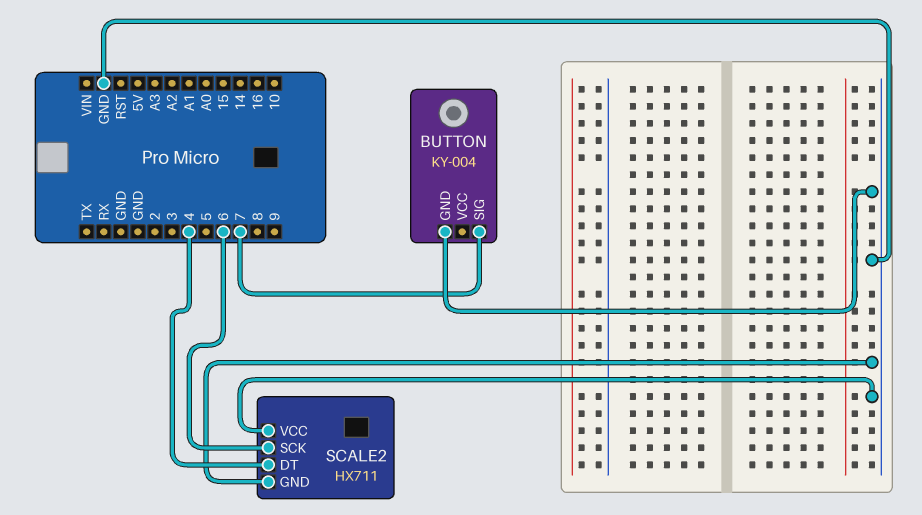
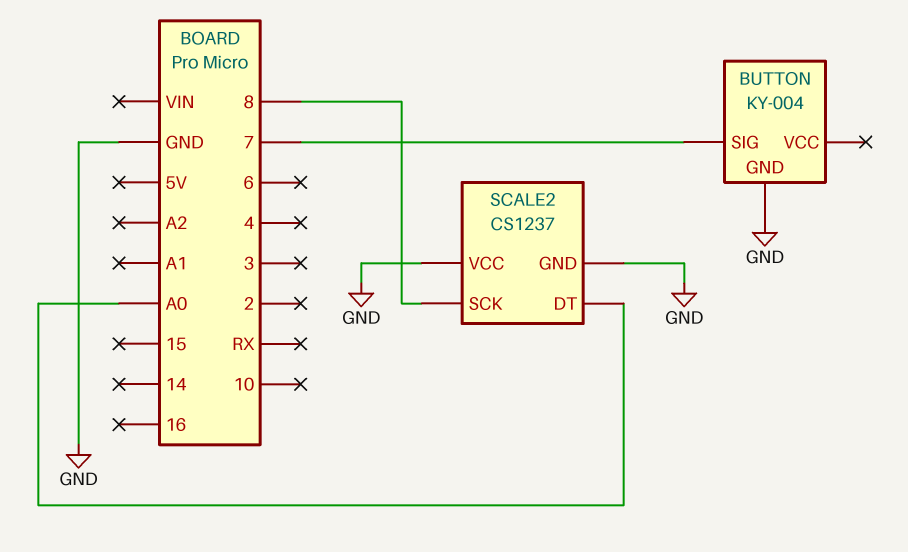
SCALE2: HX711 -> CS1237
SCALE2 pin DT: 4 -> A0
SCALE2 pin SCK: 6 -> 8

